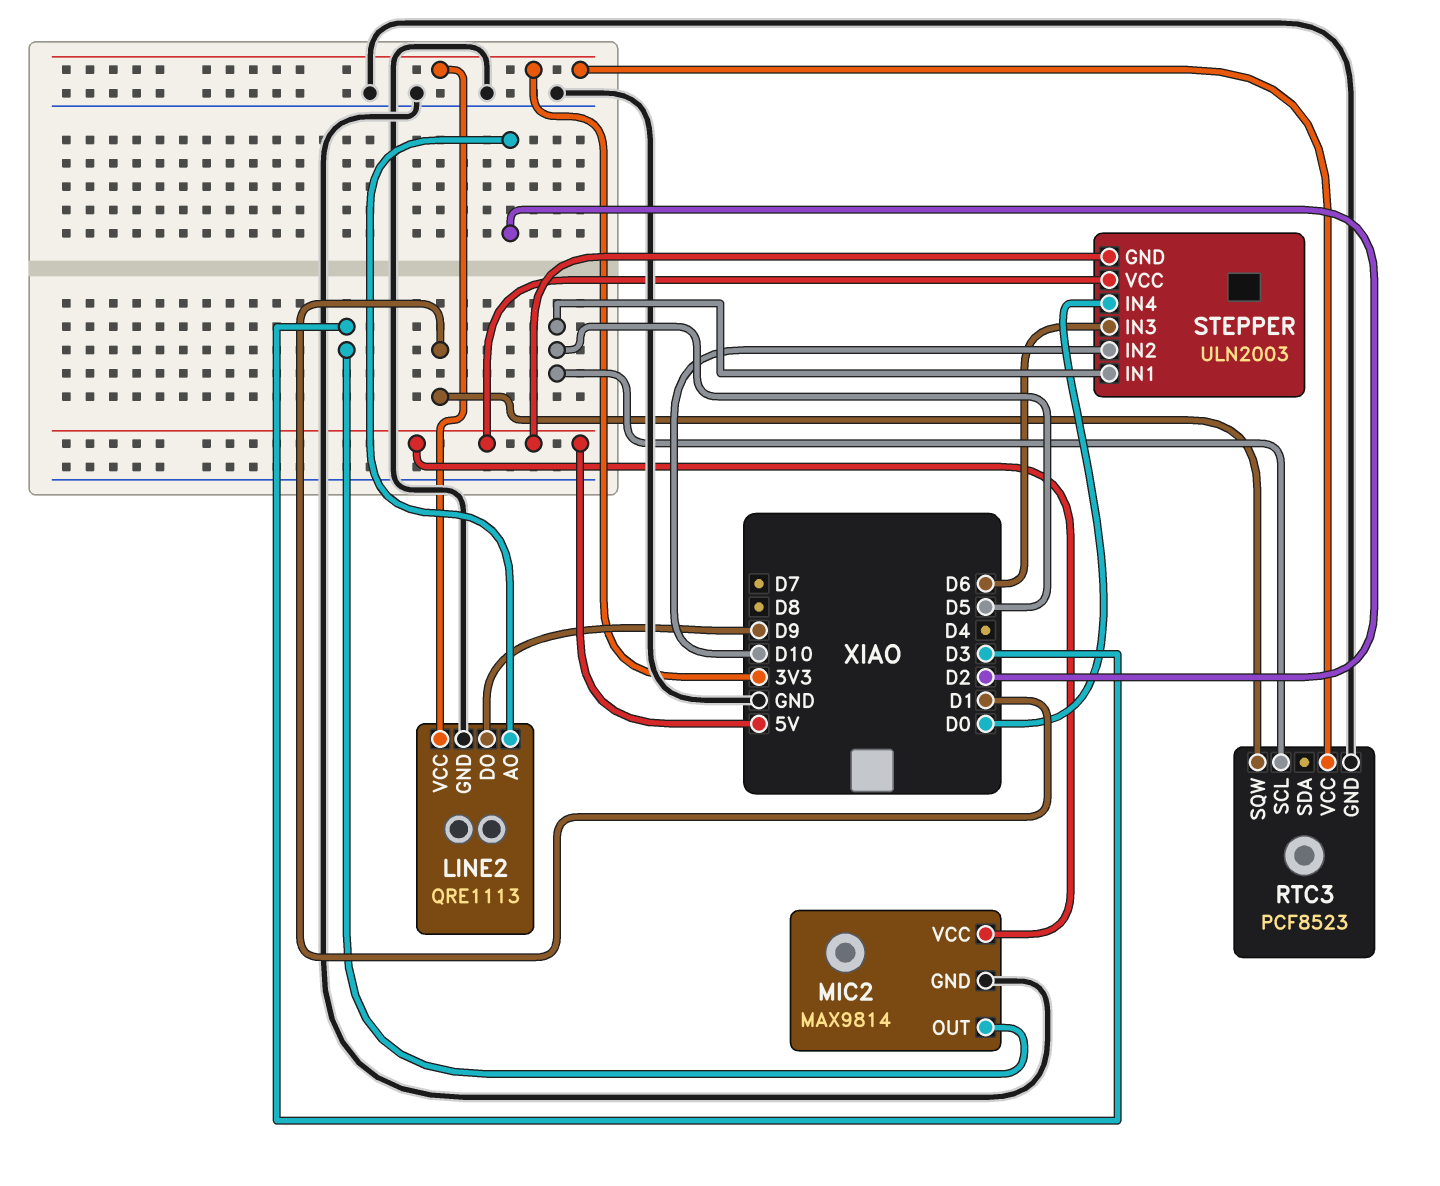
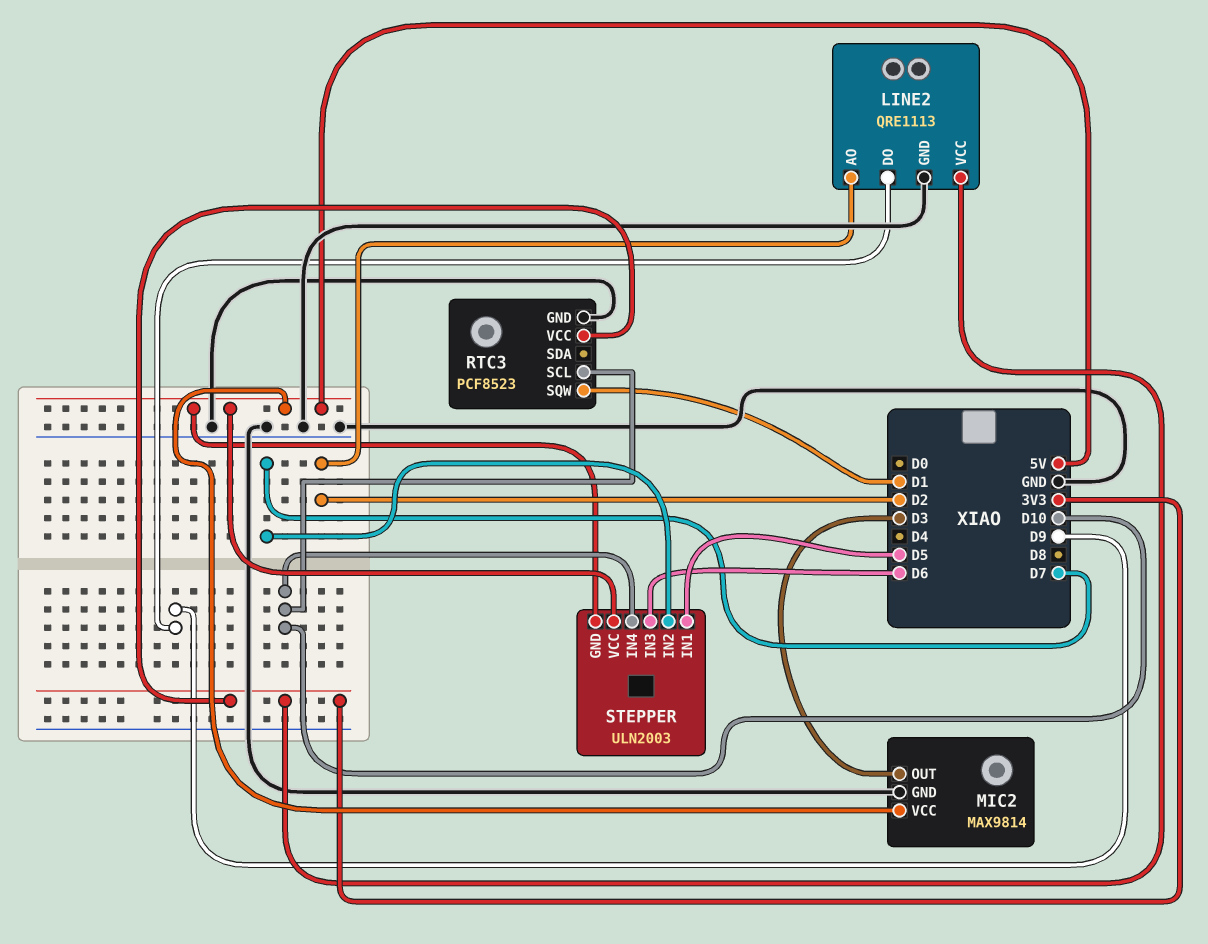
RTC3 pin SCL: D5 -> D10
STEPPER pin IN2: D10 -> D7
STEPPER pin IN4: D0 -> D10

